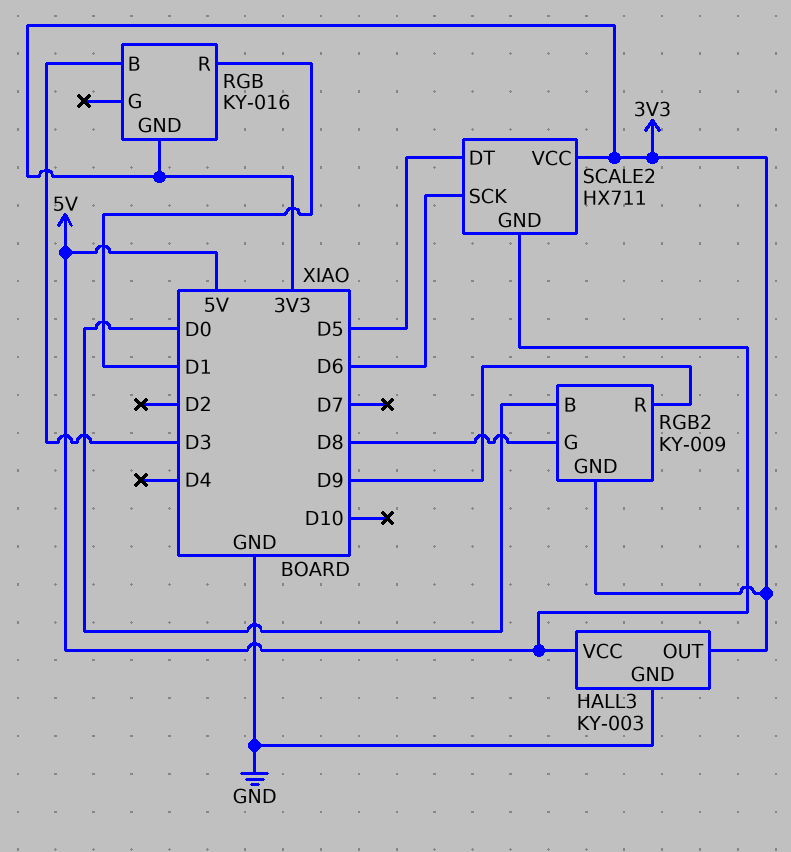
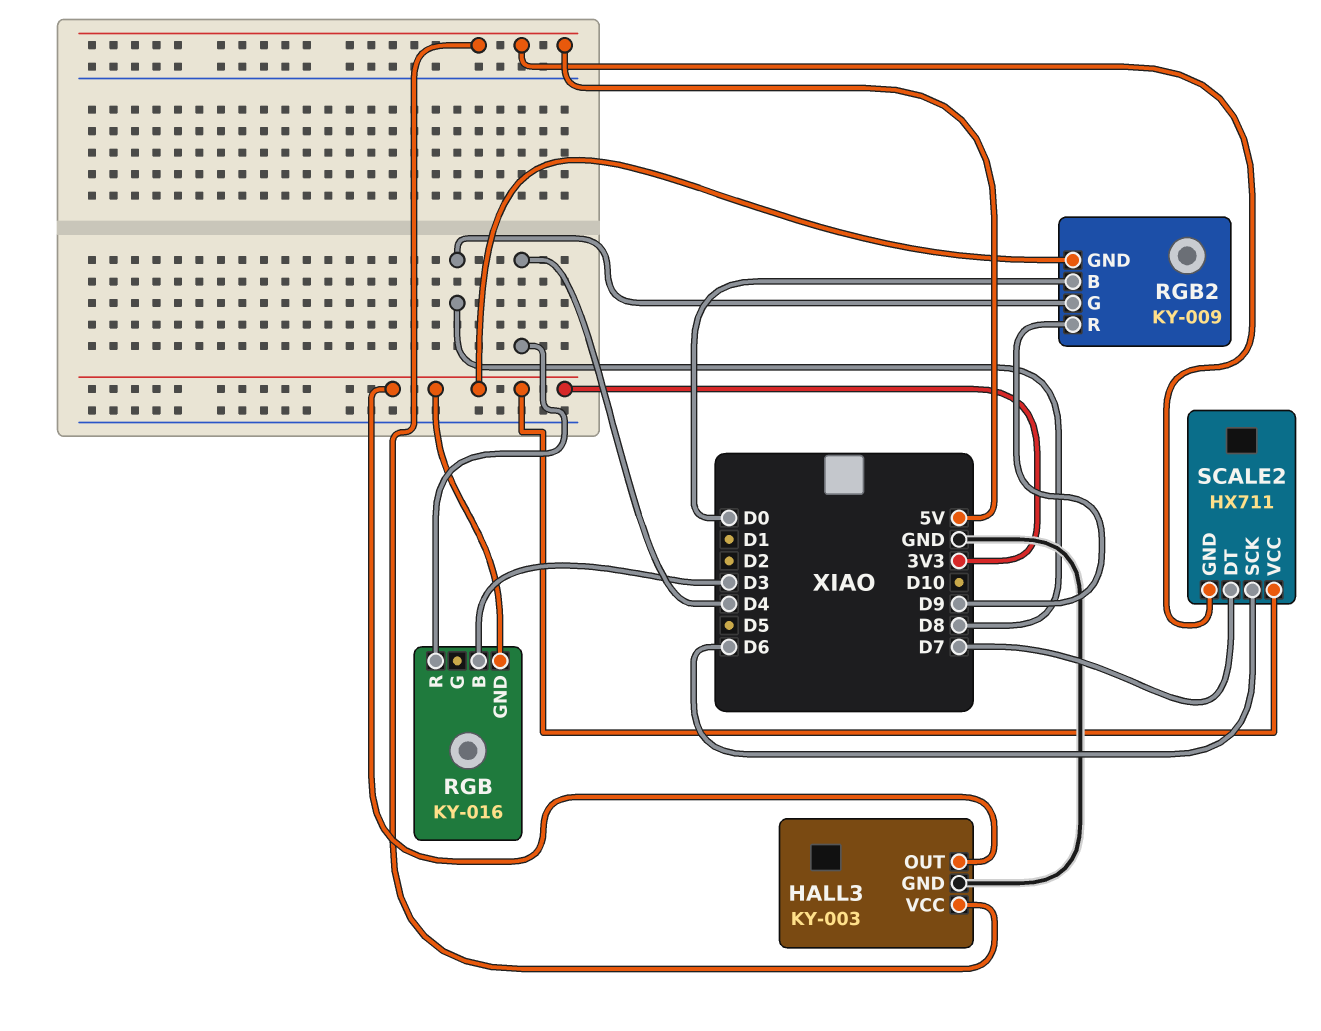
RGB pin R: D1 -> D4
SCALE2 pin DT: D5 -> D7

